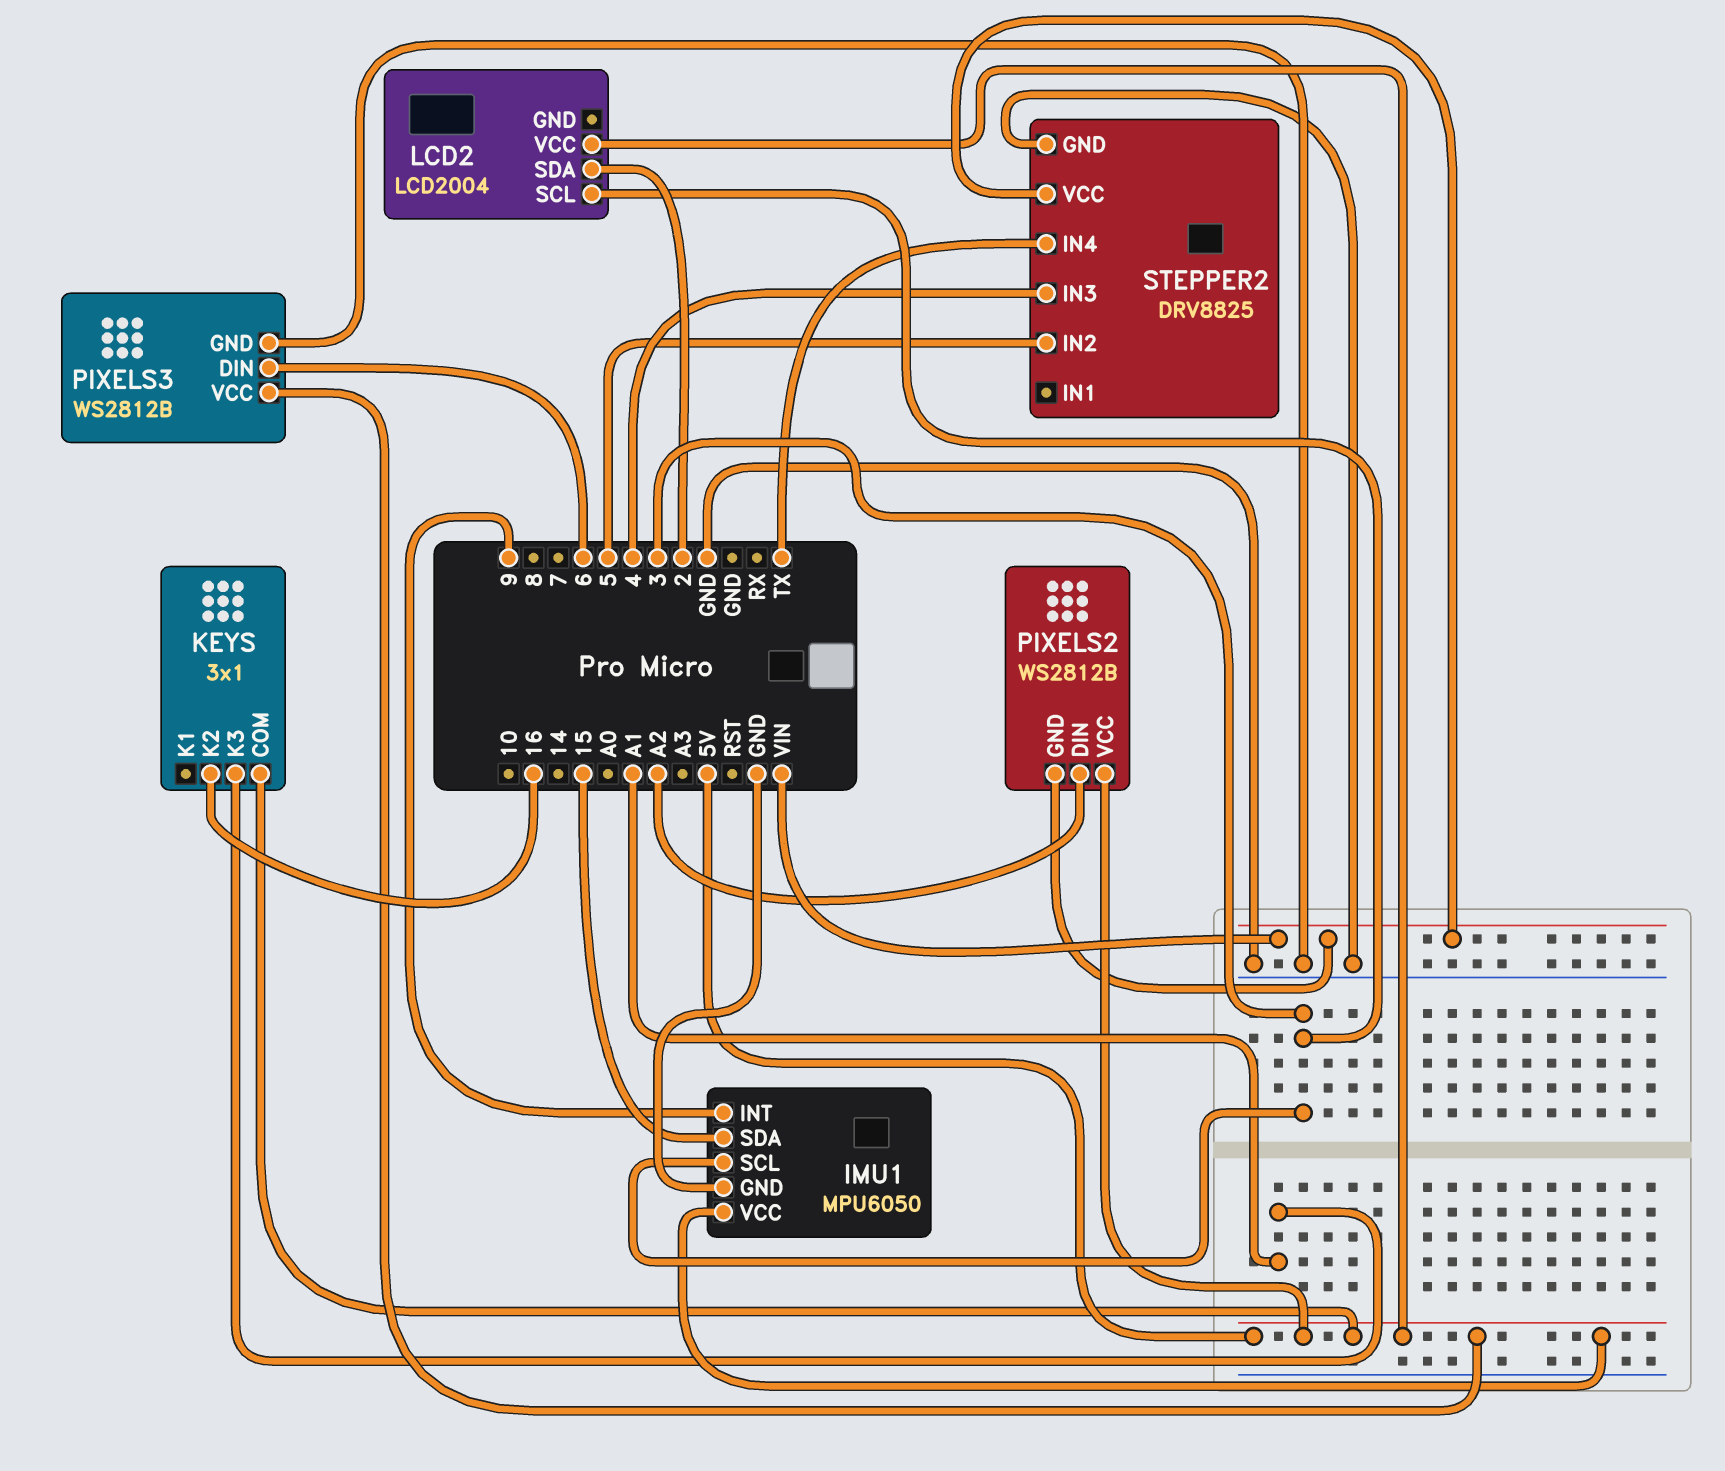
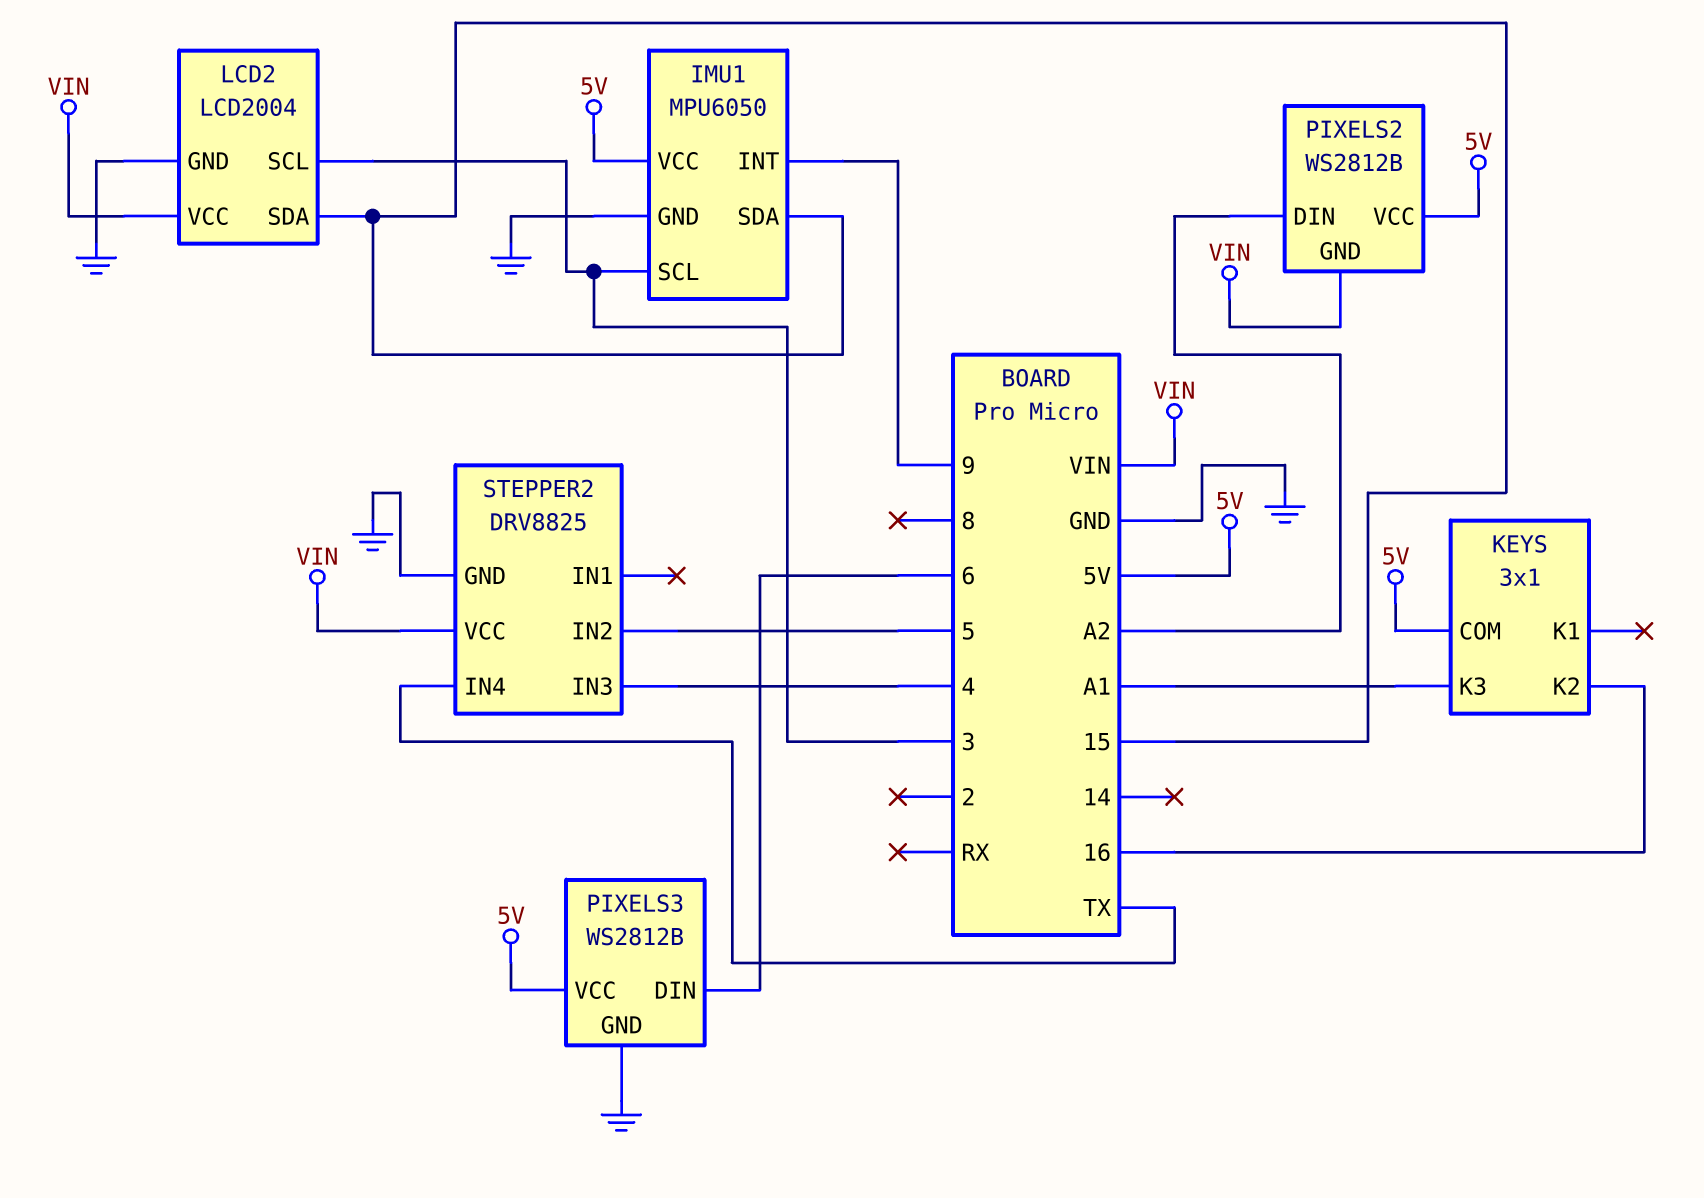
LCD2 pin GND: none -> GND
LCD2 pin SDA: 2 -> 15
LCD2 pin VCC: 5V -> VIN

